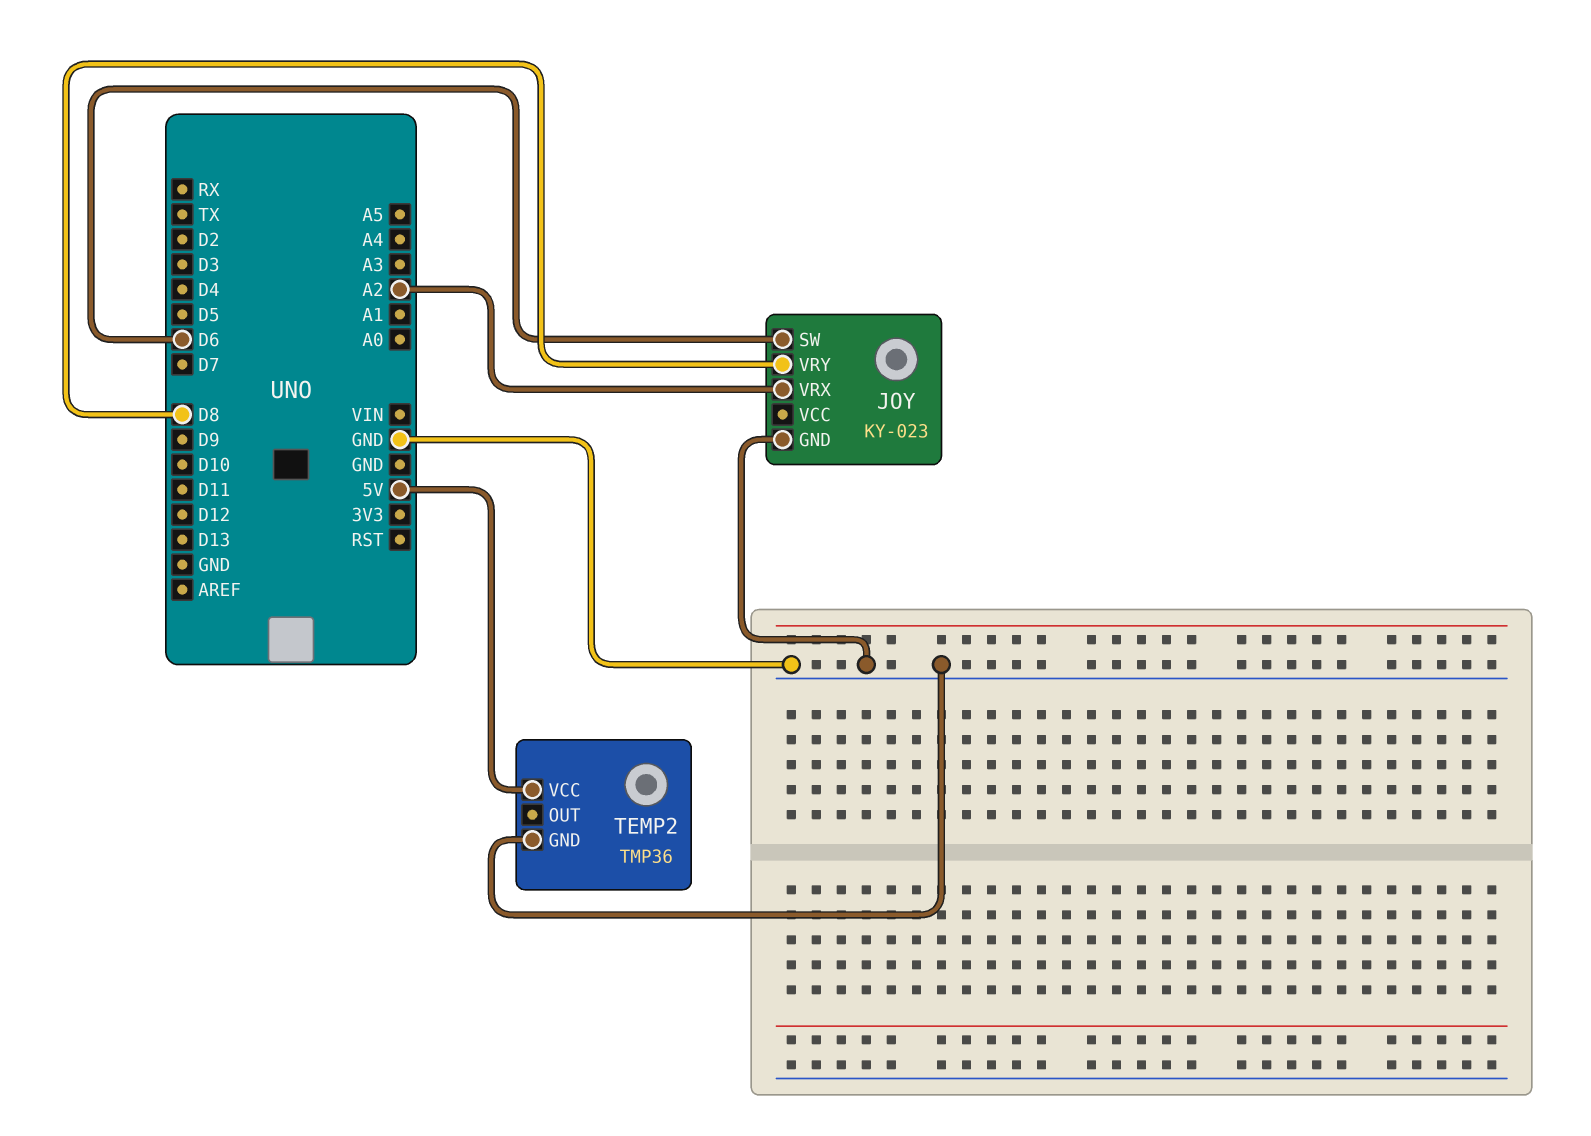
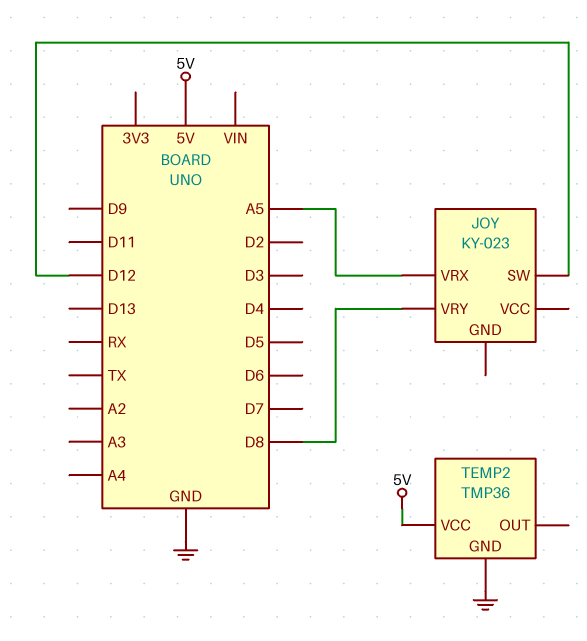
JOY pin GND: GND -> none
JOY pin SW: D6 -> D12
JOY pin VRX: A2 -> A5

